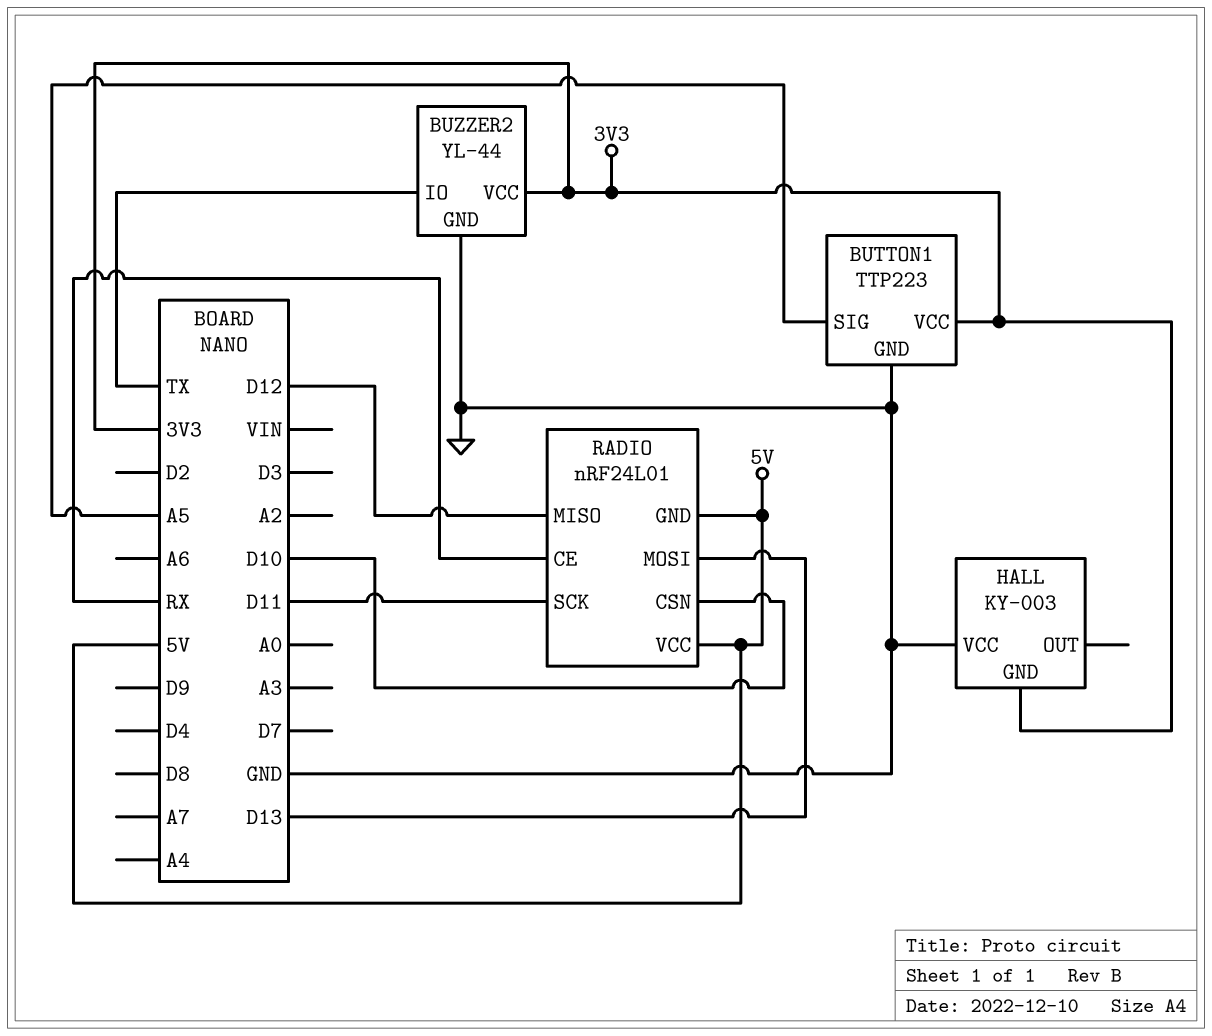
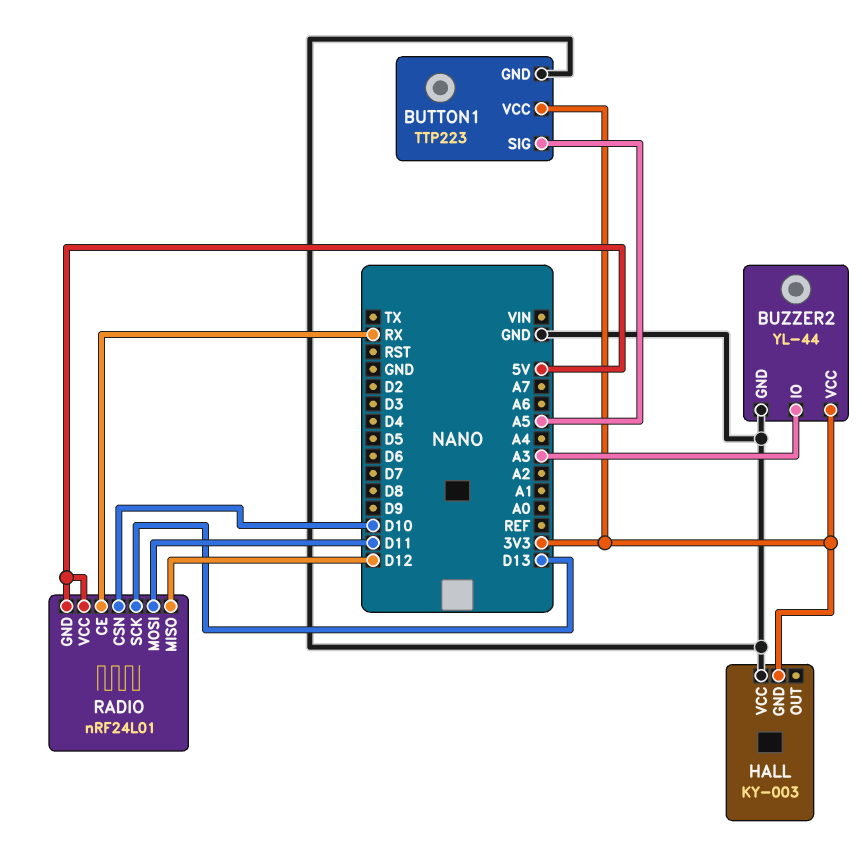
BUZZER2 pin IO: TX -> A3
RADIO pin MOSI: D13 -> D11
RADIO pin SCK: D11 -> D13

